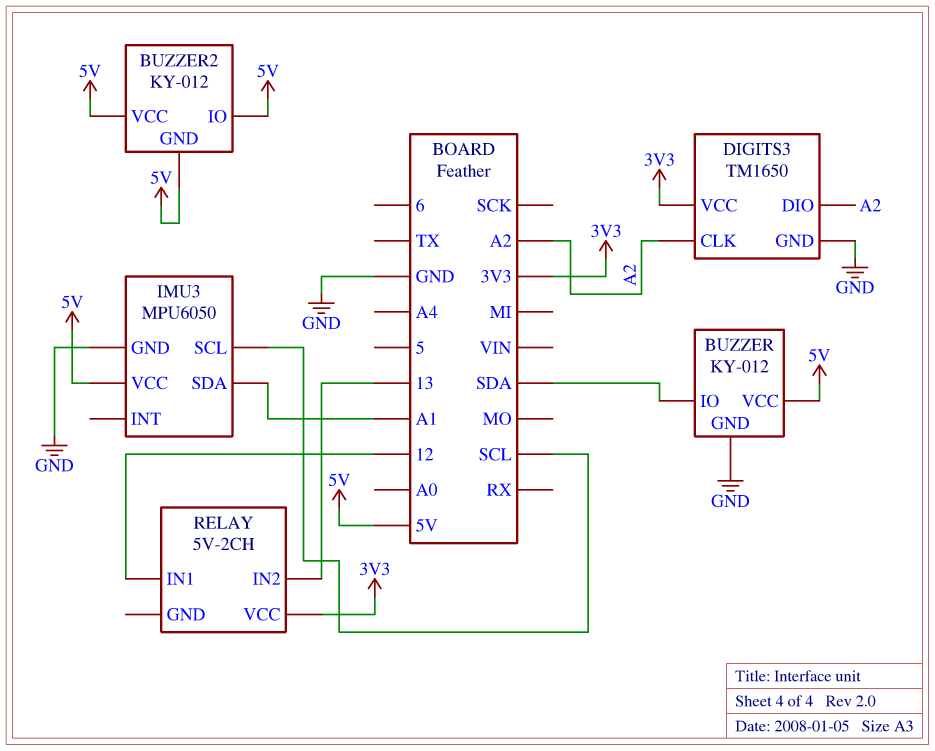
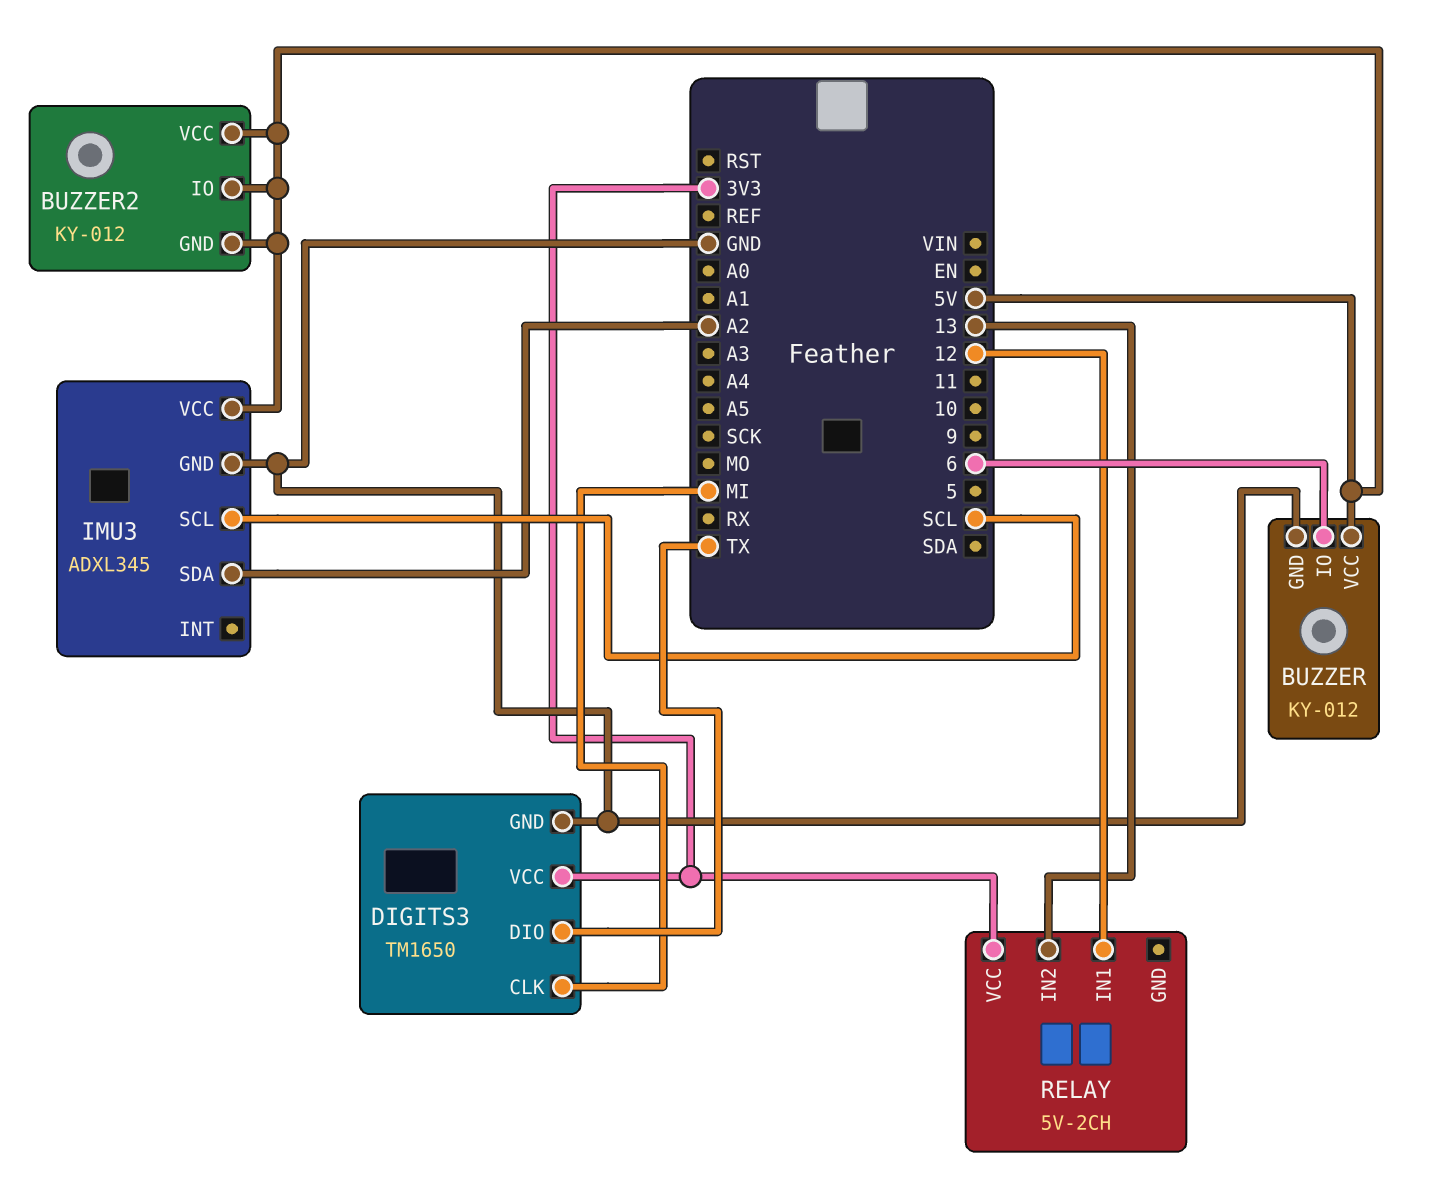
BUZZER pin IO: SDA -> 6
DIGITS3 pin CLK: A2 -> MI
DIGITS3 pin DIO: A2 -> TX
IMU3: MPU6050 -> ADXL345
IMU3 pin SDA: A1 -> A2

